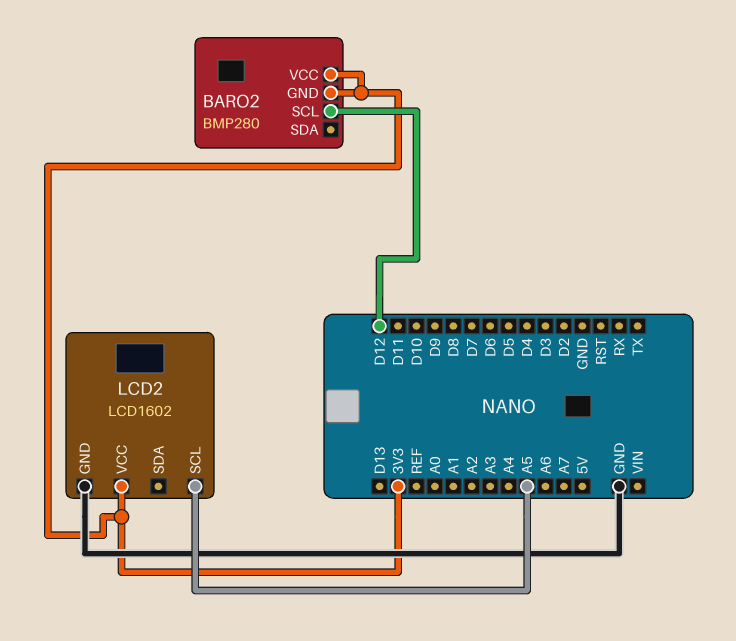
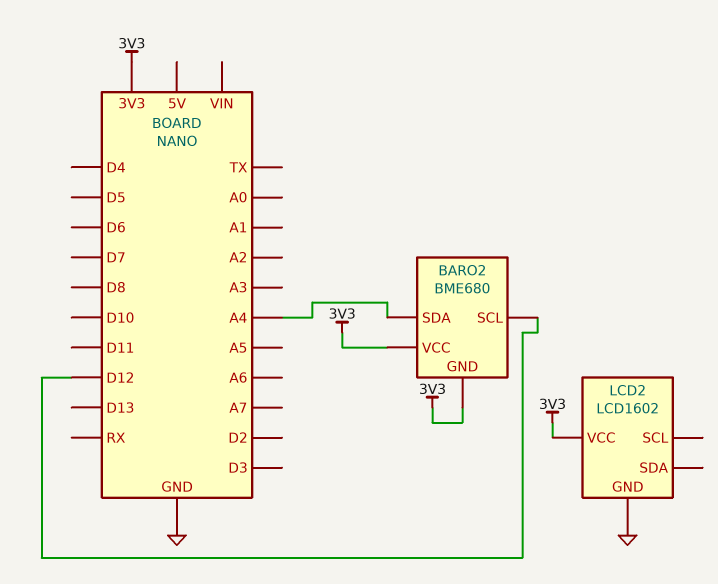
BARO2: BMP280 -> BME680
BARO2 pin SDA: none -> A4
LCD2 pin SCL: A5 -> none

